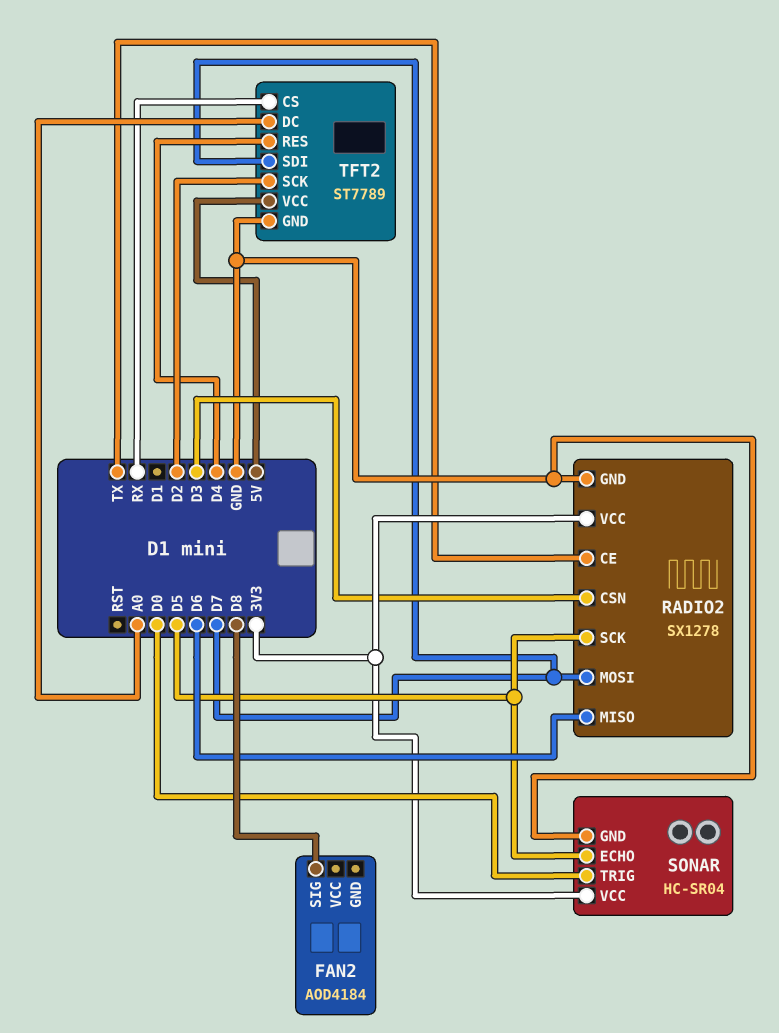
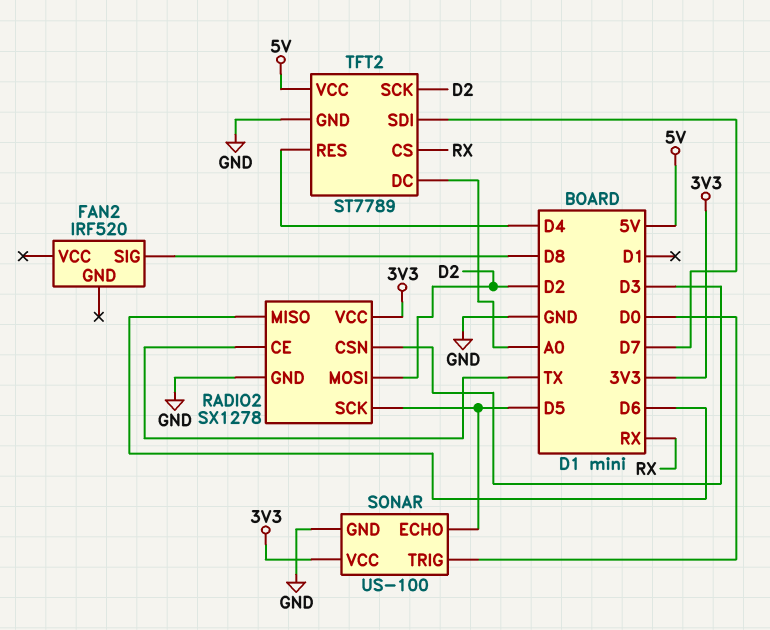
FAN2: AOD4184 -> IRF520
RADIO2 pin MOSI: D7 -> D2
SONAR: HC-SR04 -> US-100

